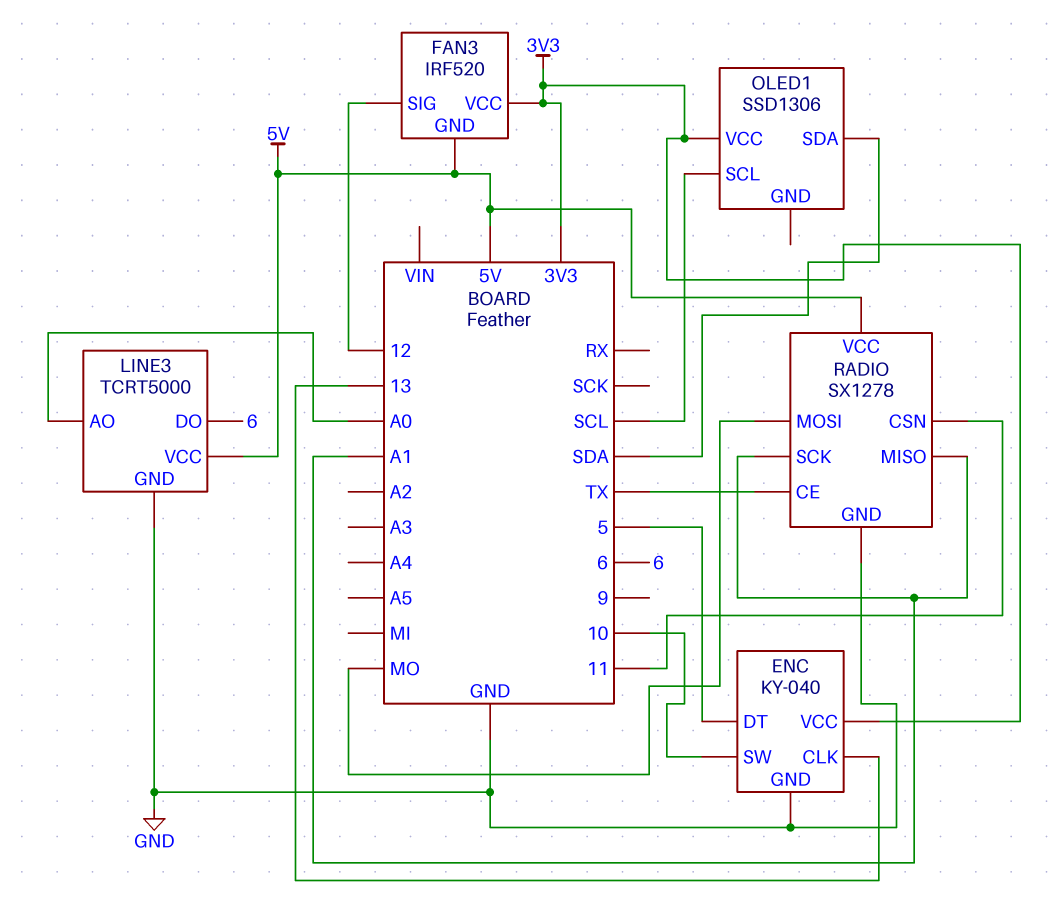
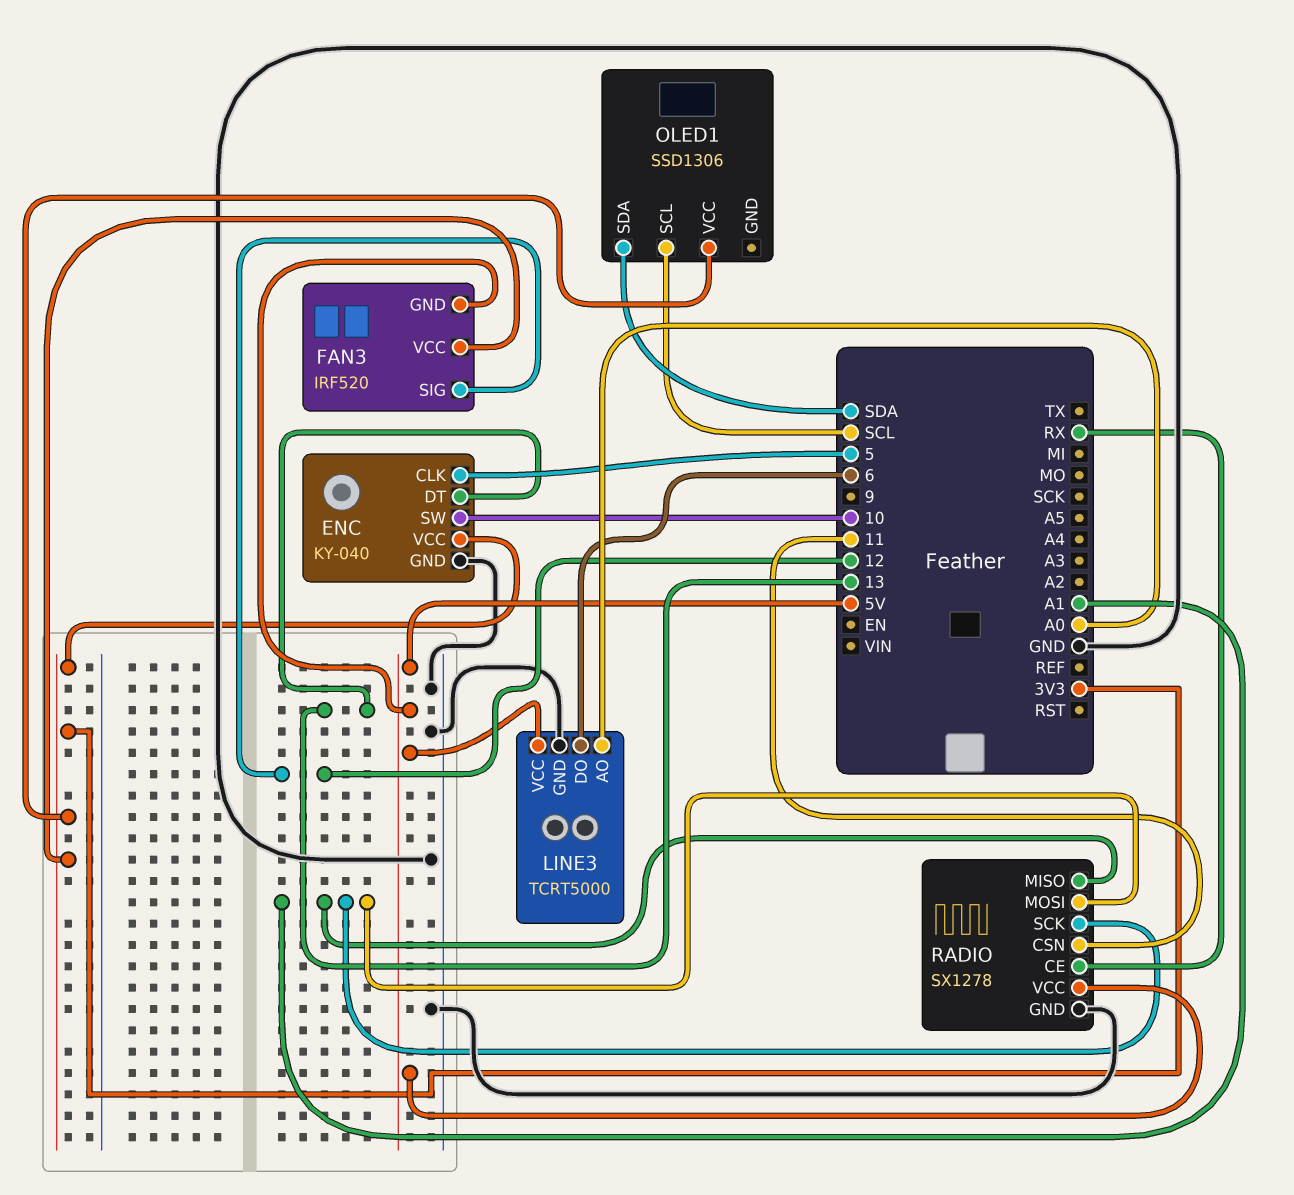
ENC pin CLK: 13 -> 5
ENC pin DT: 5 -> 13
RADIO pin CE: TX -> RX
RADIO pin MOSI: MO -> A1

